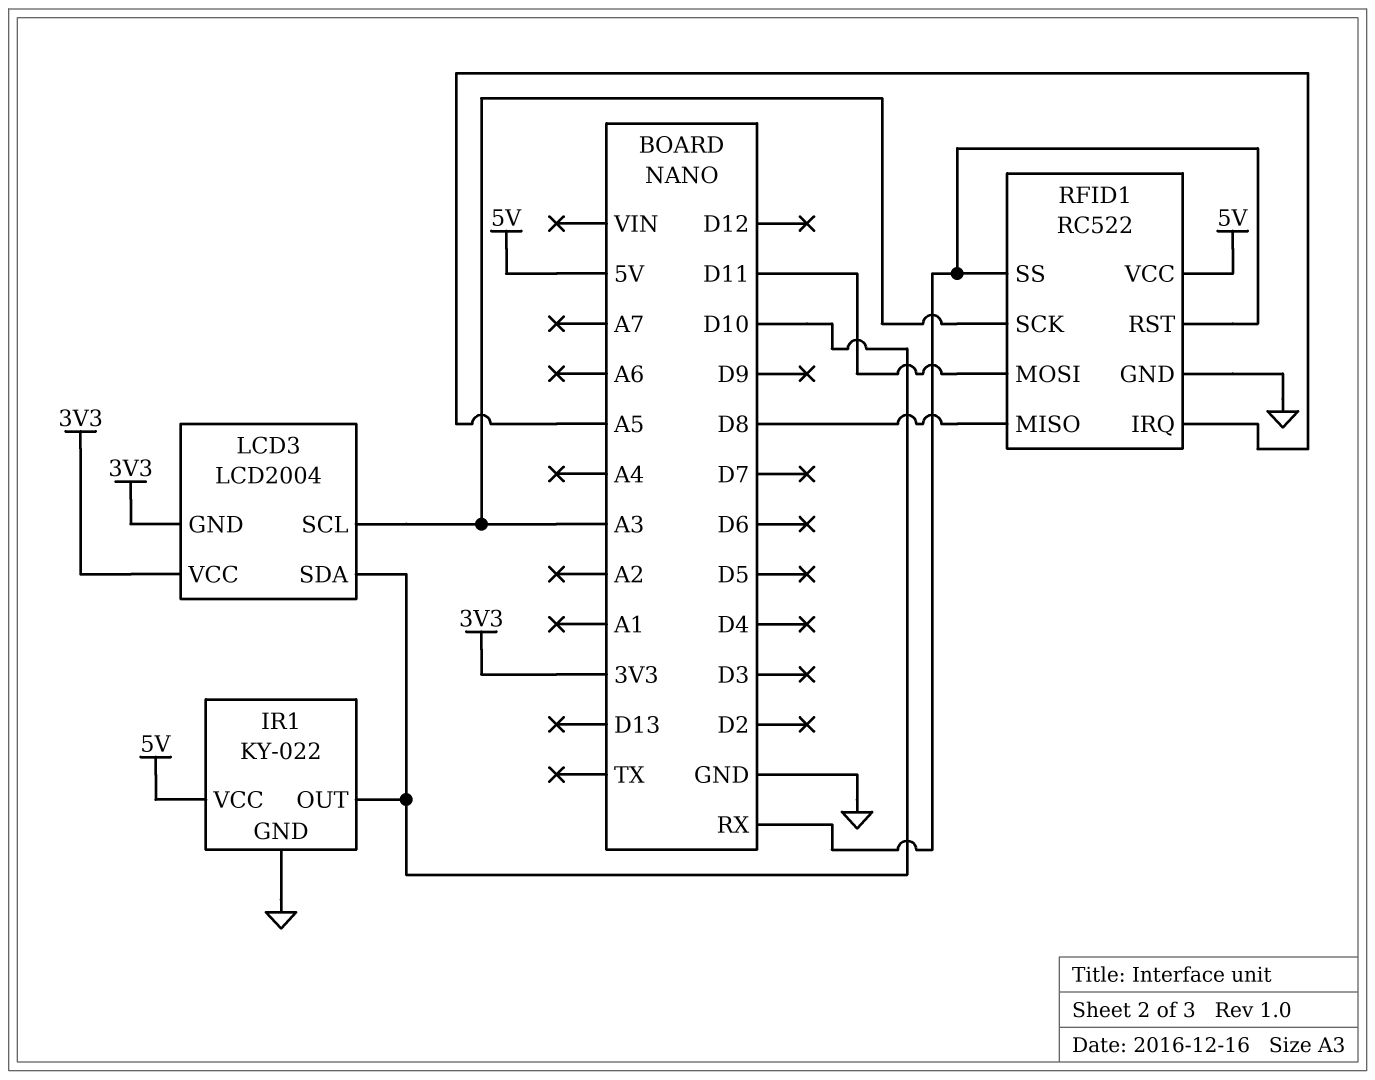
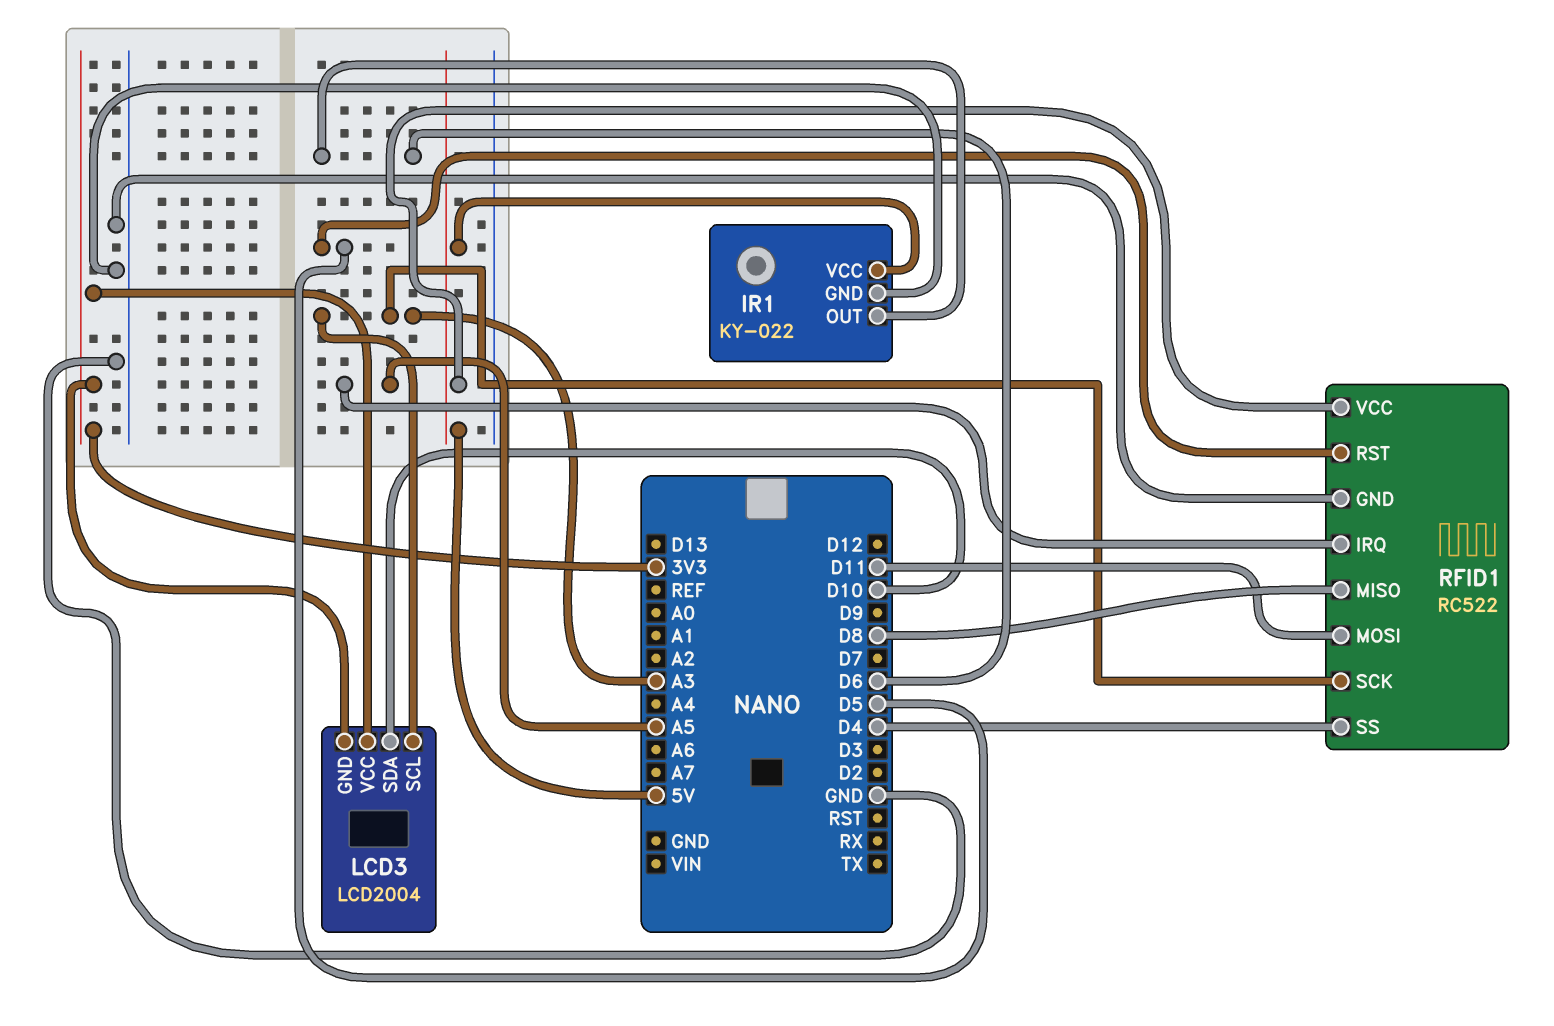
IR1 pin OUT: D10 -> D6
RFID1 pin RST: RX -> D5
RFID1 pin SS: RX -> D4

